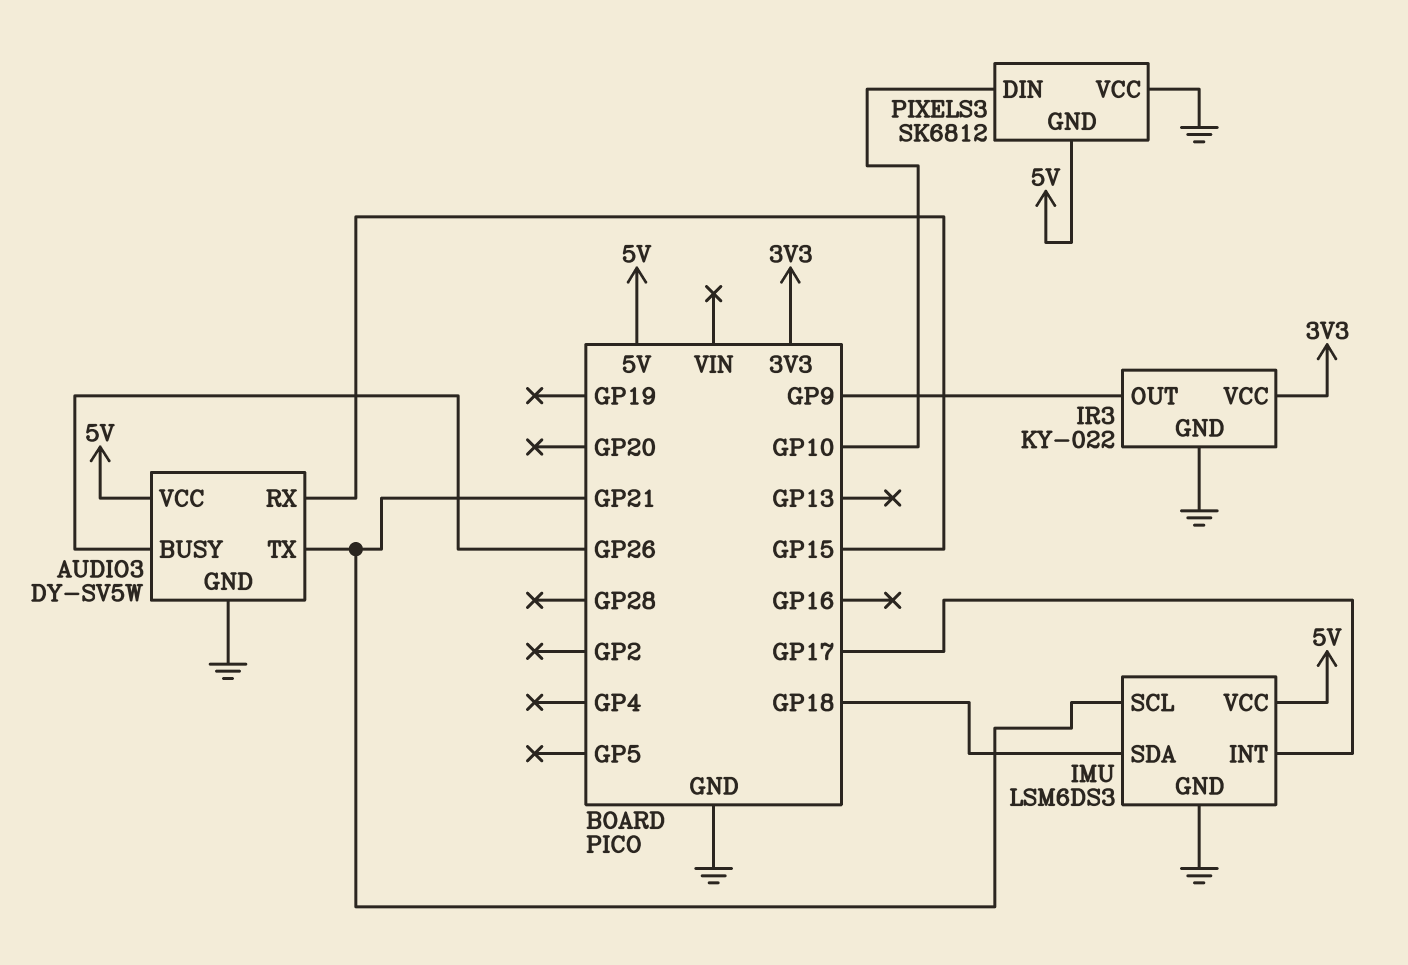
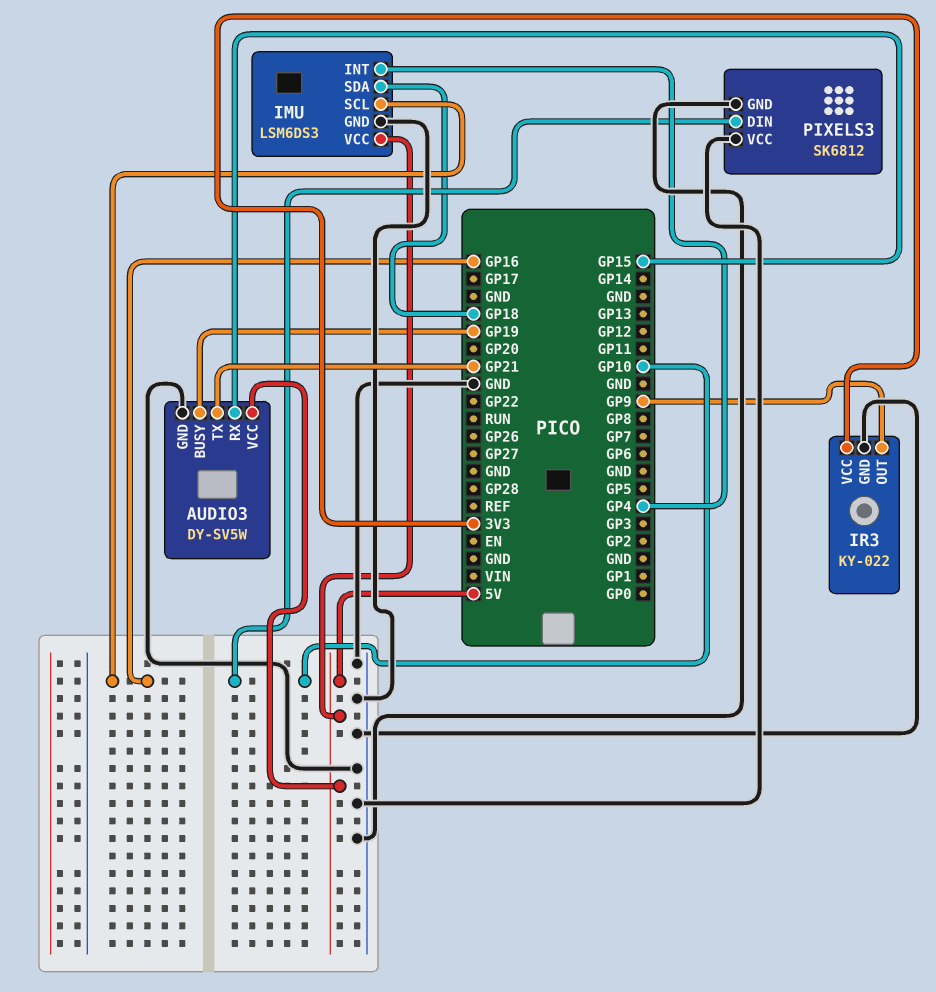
AUDIO3 pin BUSY: GP26 -> GP19
IMU pin INT: GP17 -> GP4
IMU pin SCL: GP21 -> GP16
PIXELS3 pin GND: 5V -> GND

